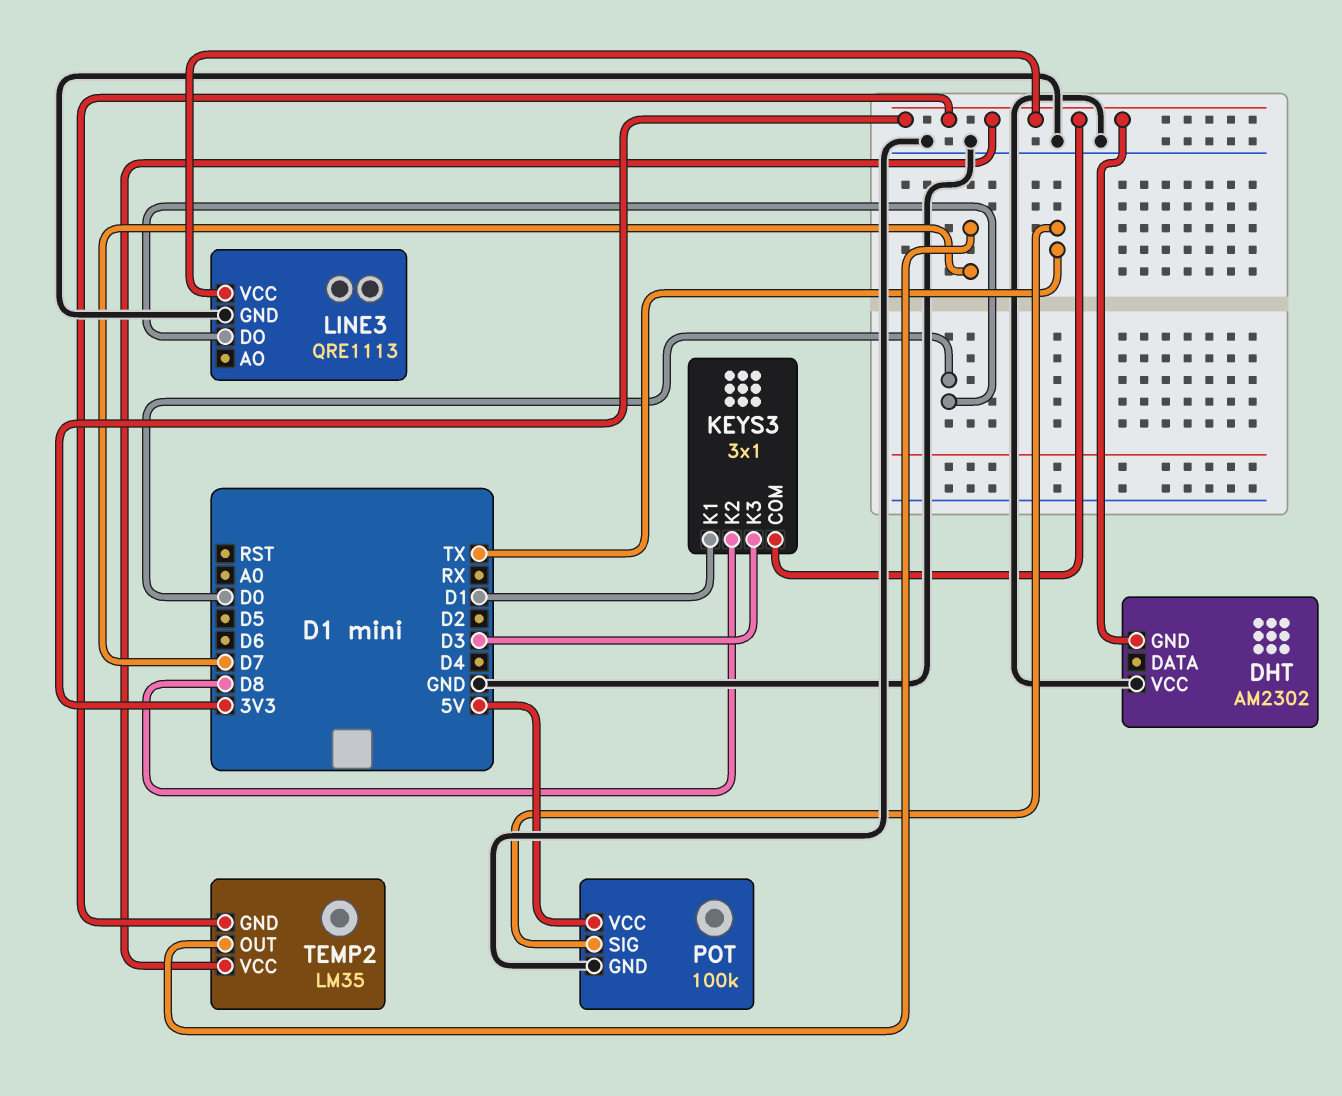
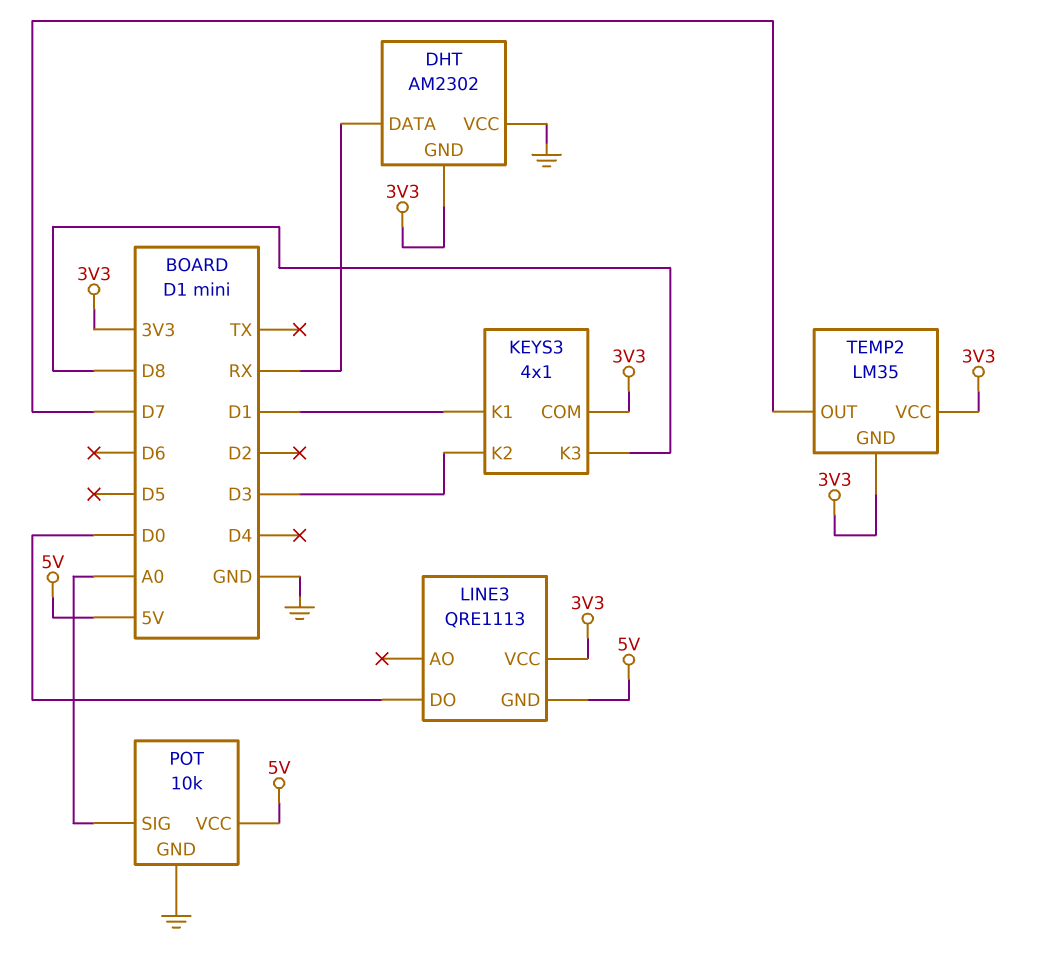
DHT pin DATA: none -> RX
KEYS3: 3x1 -> 4x1
KEYS3 pin K2: D8 -> D3
KEYS3 pin K3: D3 -> D8
LINE3 pin GND: GND -> 5V
POT: 100k -> 10k
POT pin SIG: TX -> A0

